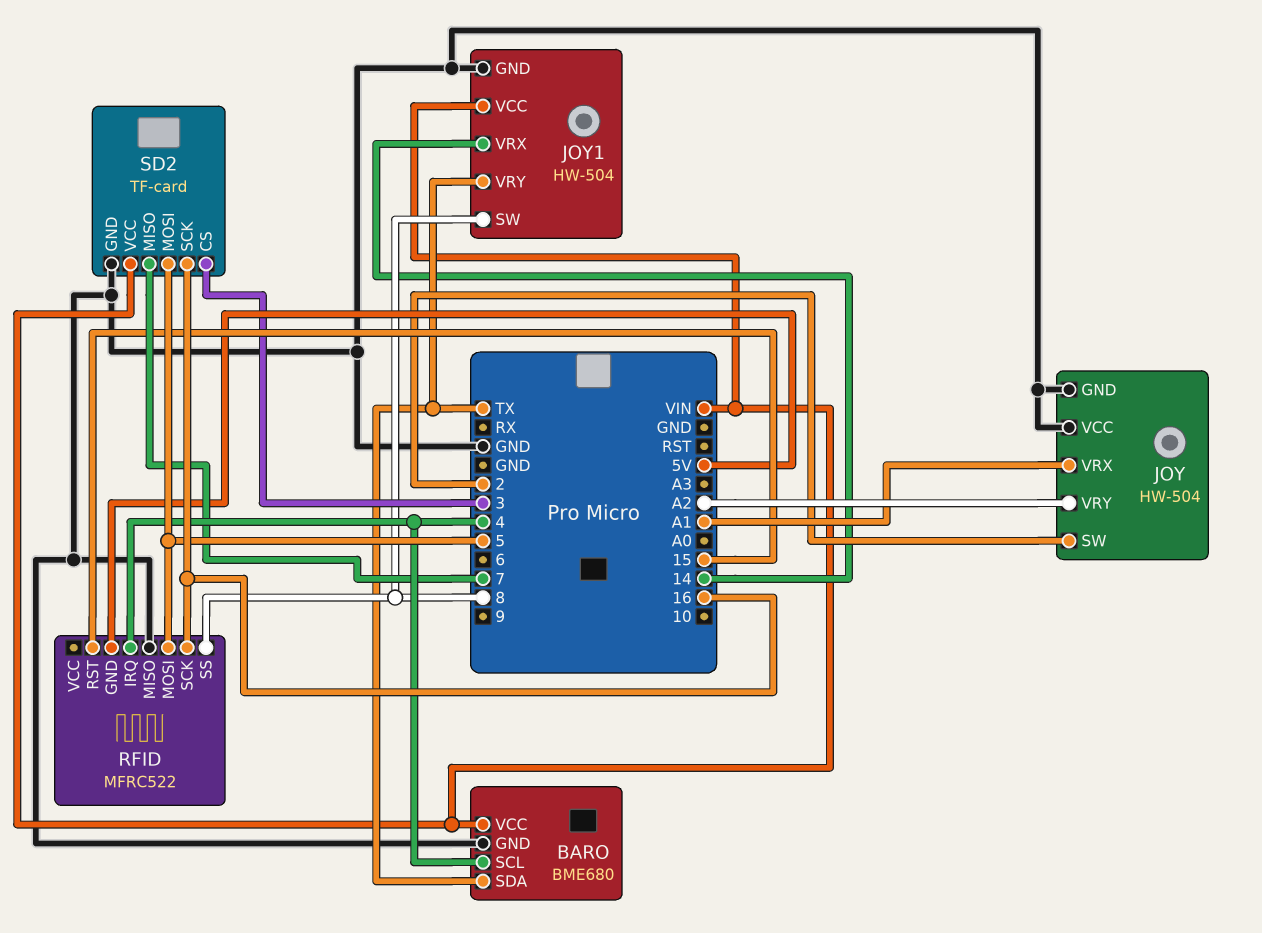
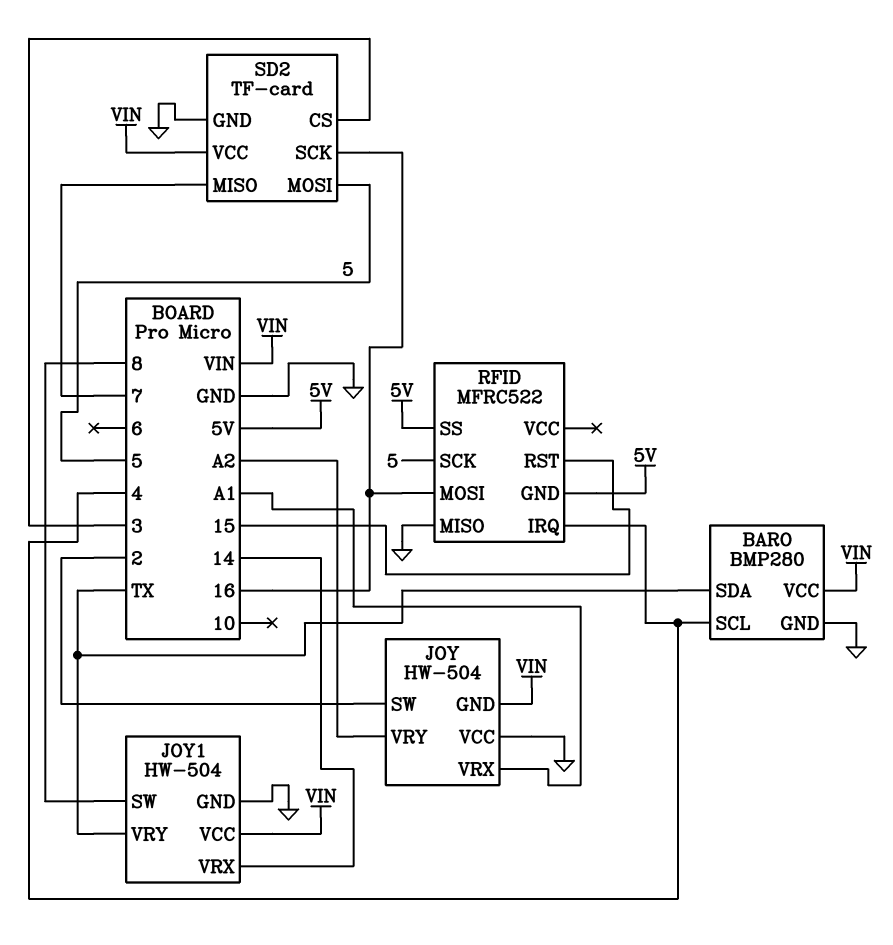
BARO: BME680 -> BMP280
JOY pin GND: GND -> VIN
RFID pin MOSI: 5 -> 16
RFID pin SCK: 16 -> 5
RFID pin SS: 8 -> 5V

